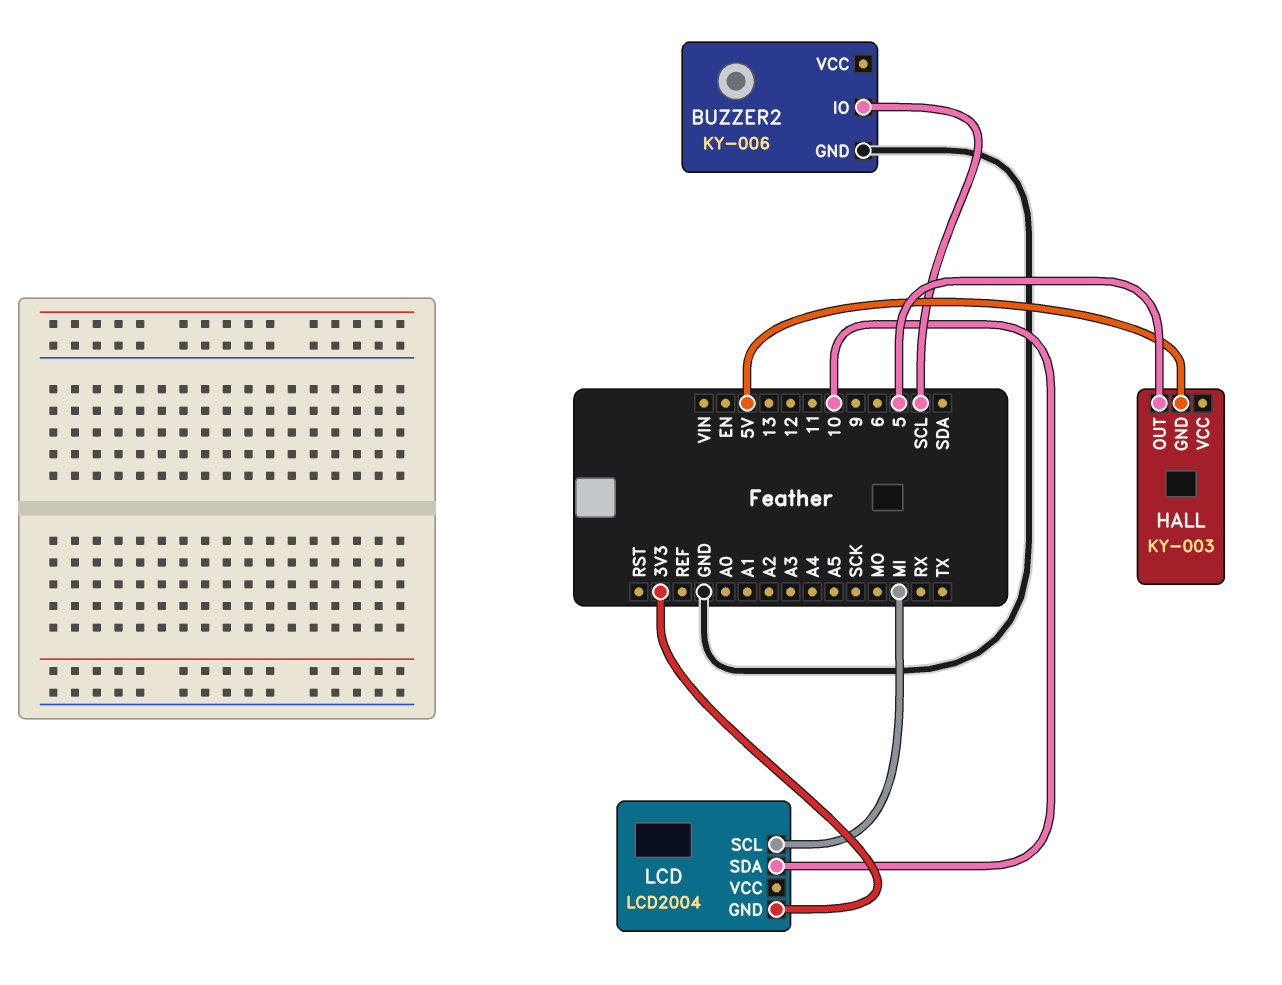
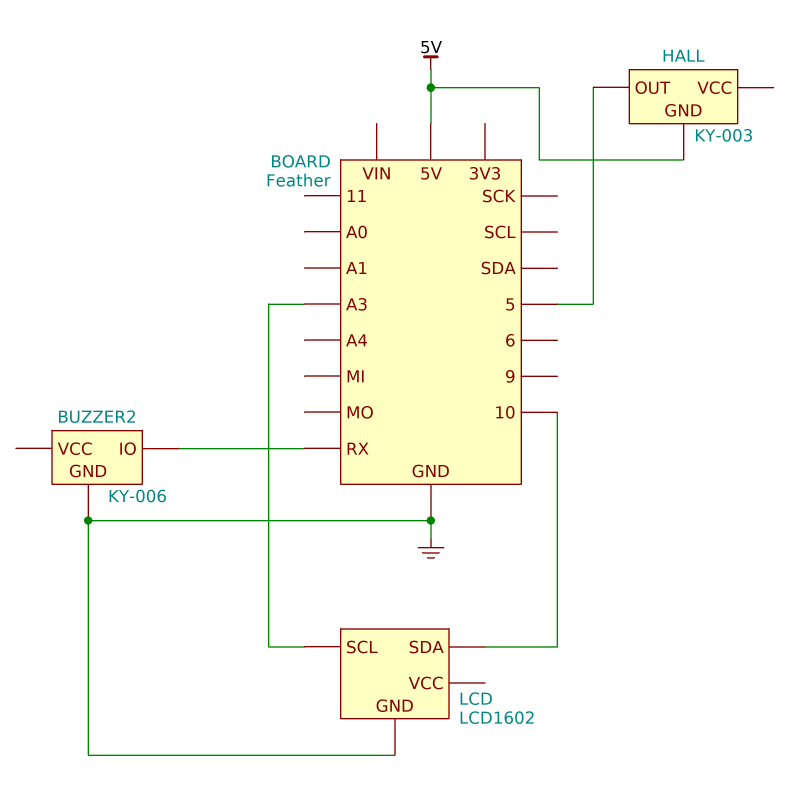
BUZZER2 pin IO: SCL -> RX
LCD: LCD2004 -> LCD1602
LCD pin GND: 3V3 -> GND
LCD pin SCL: MI -> A3

